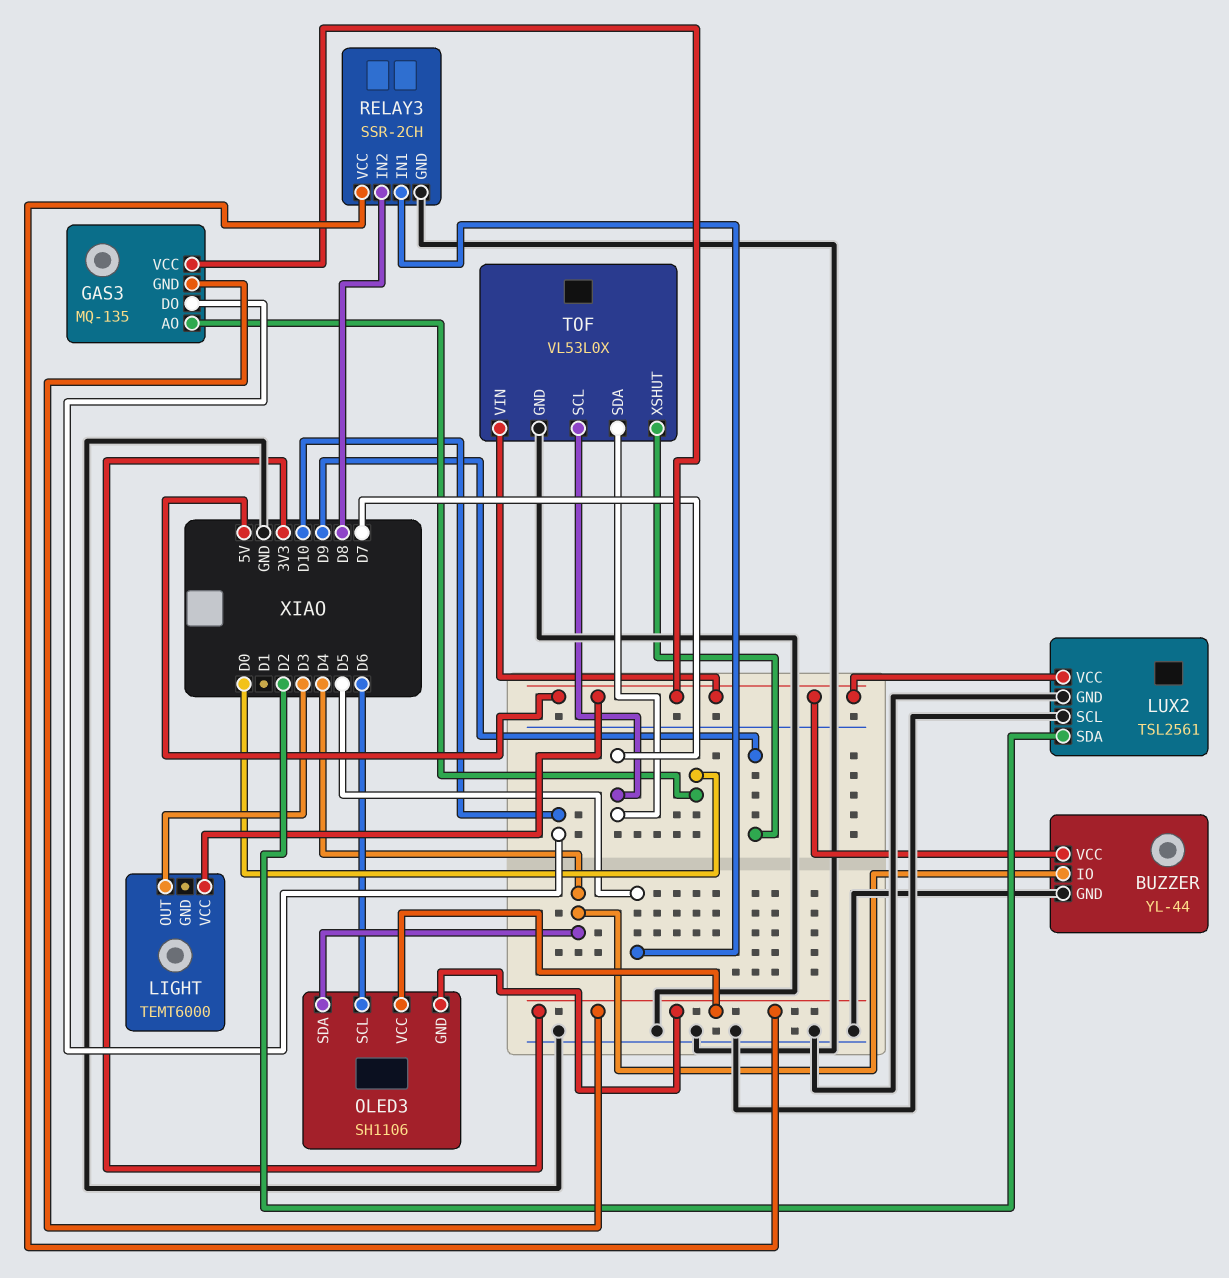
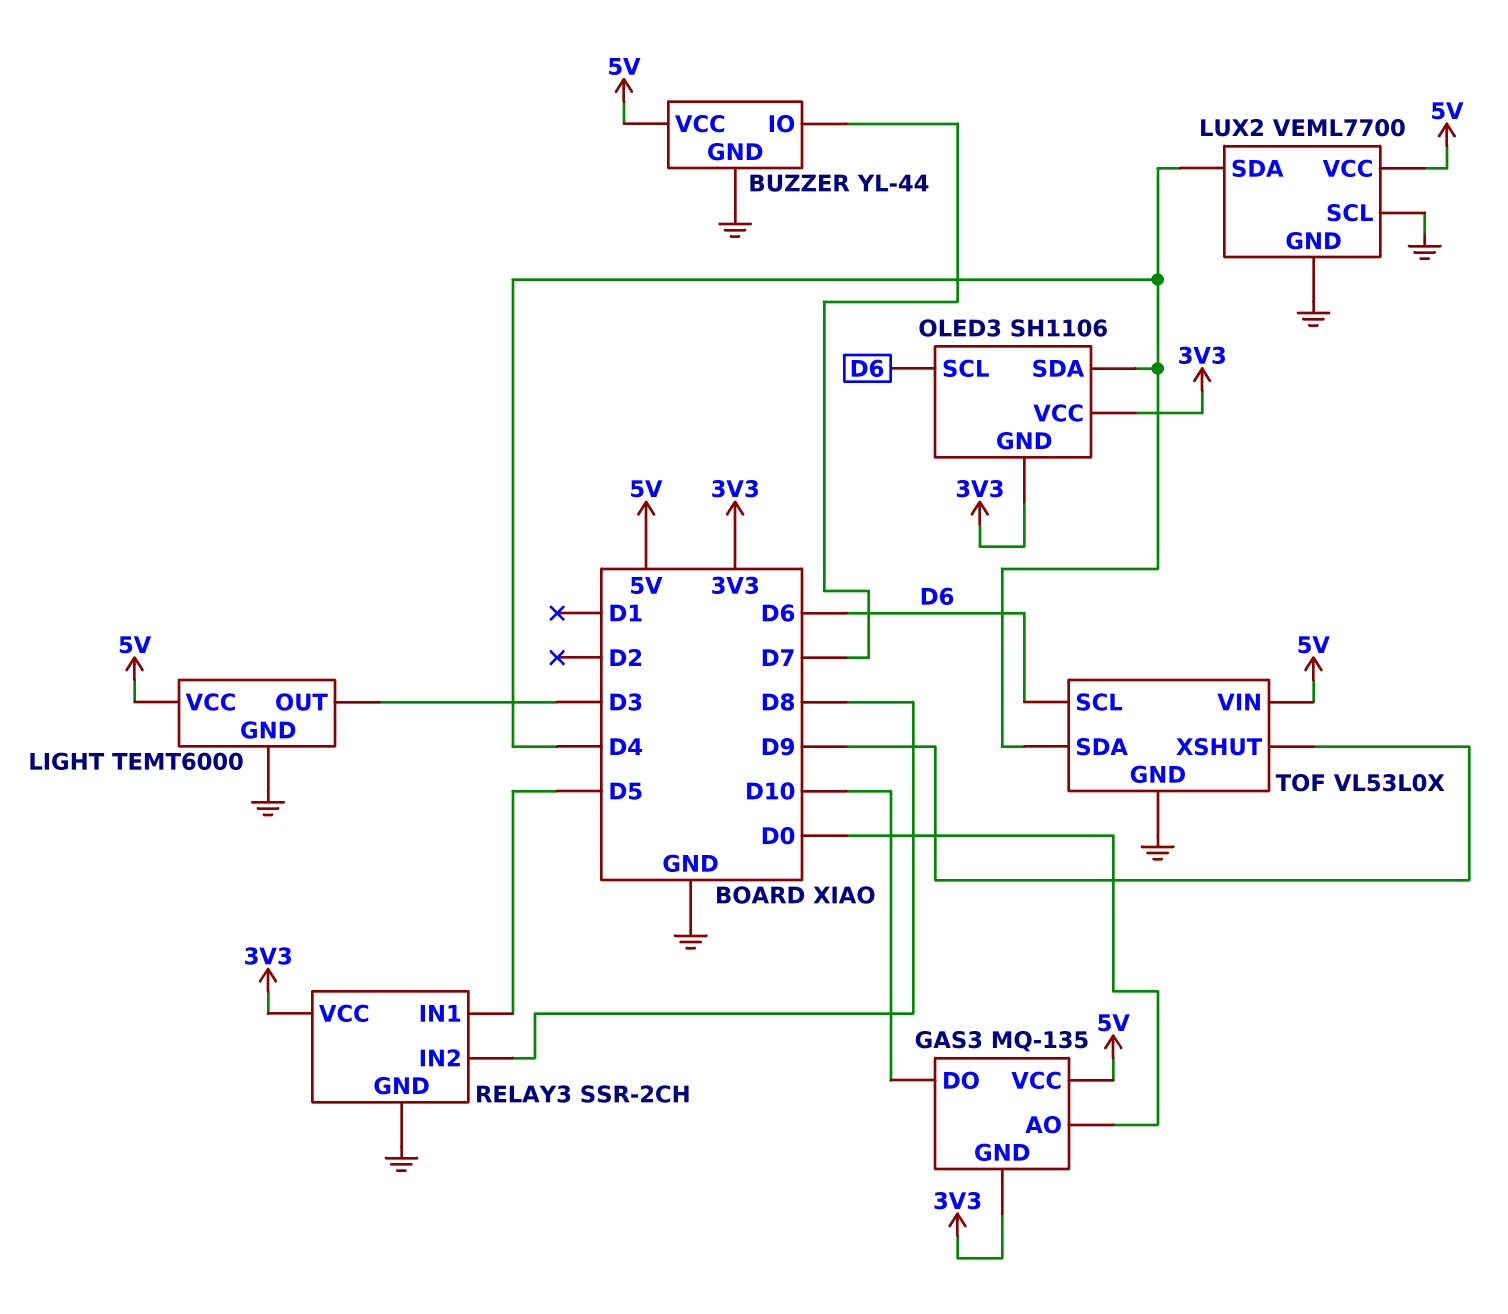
BUZZER pin IO: D4 -> D7
LIGHT pin GND: none -> GND
LUX2: TSL2561 -> VEML7700
LUX2 pin SDA: D2 -> D4
TOF pin SCL: D7 -> D6
TOF pin SDA: D7 -> D4

